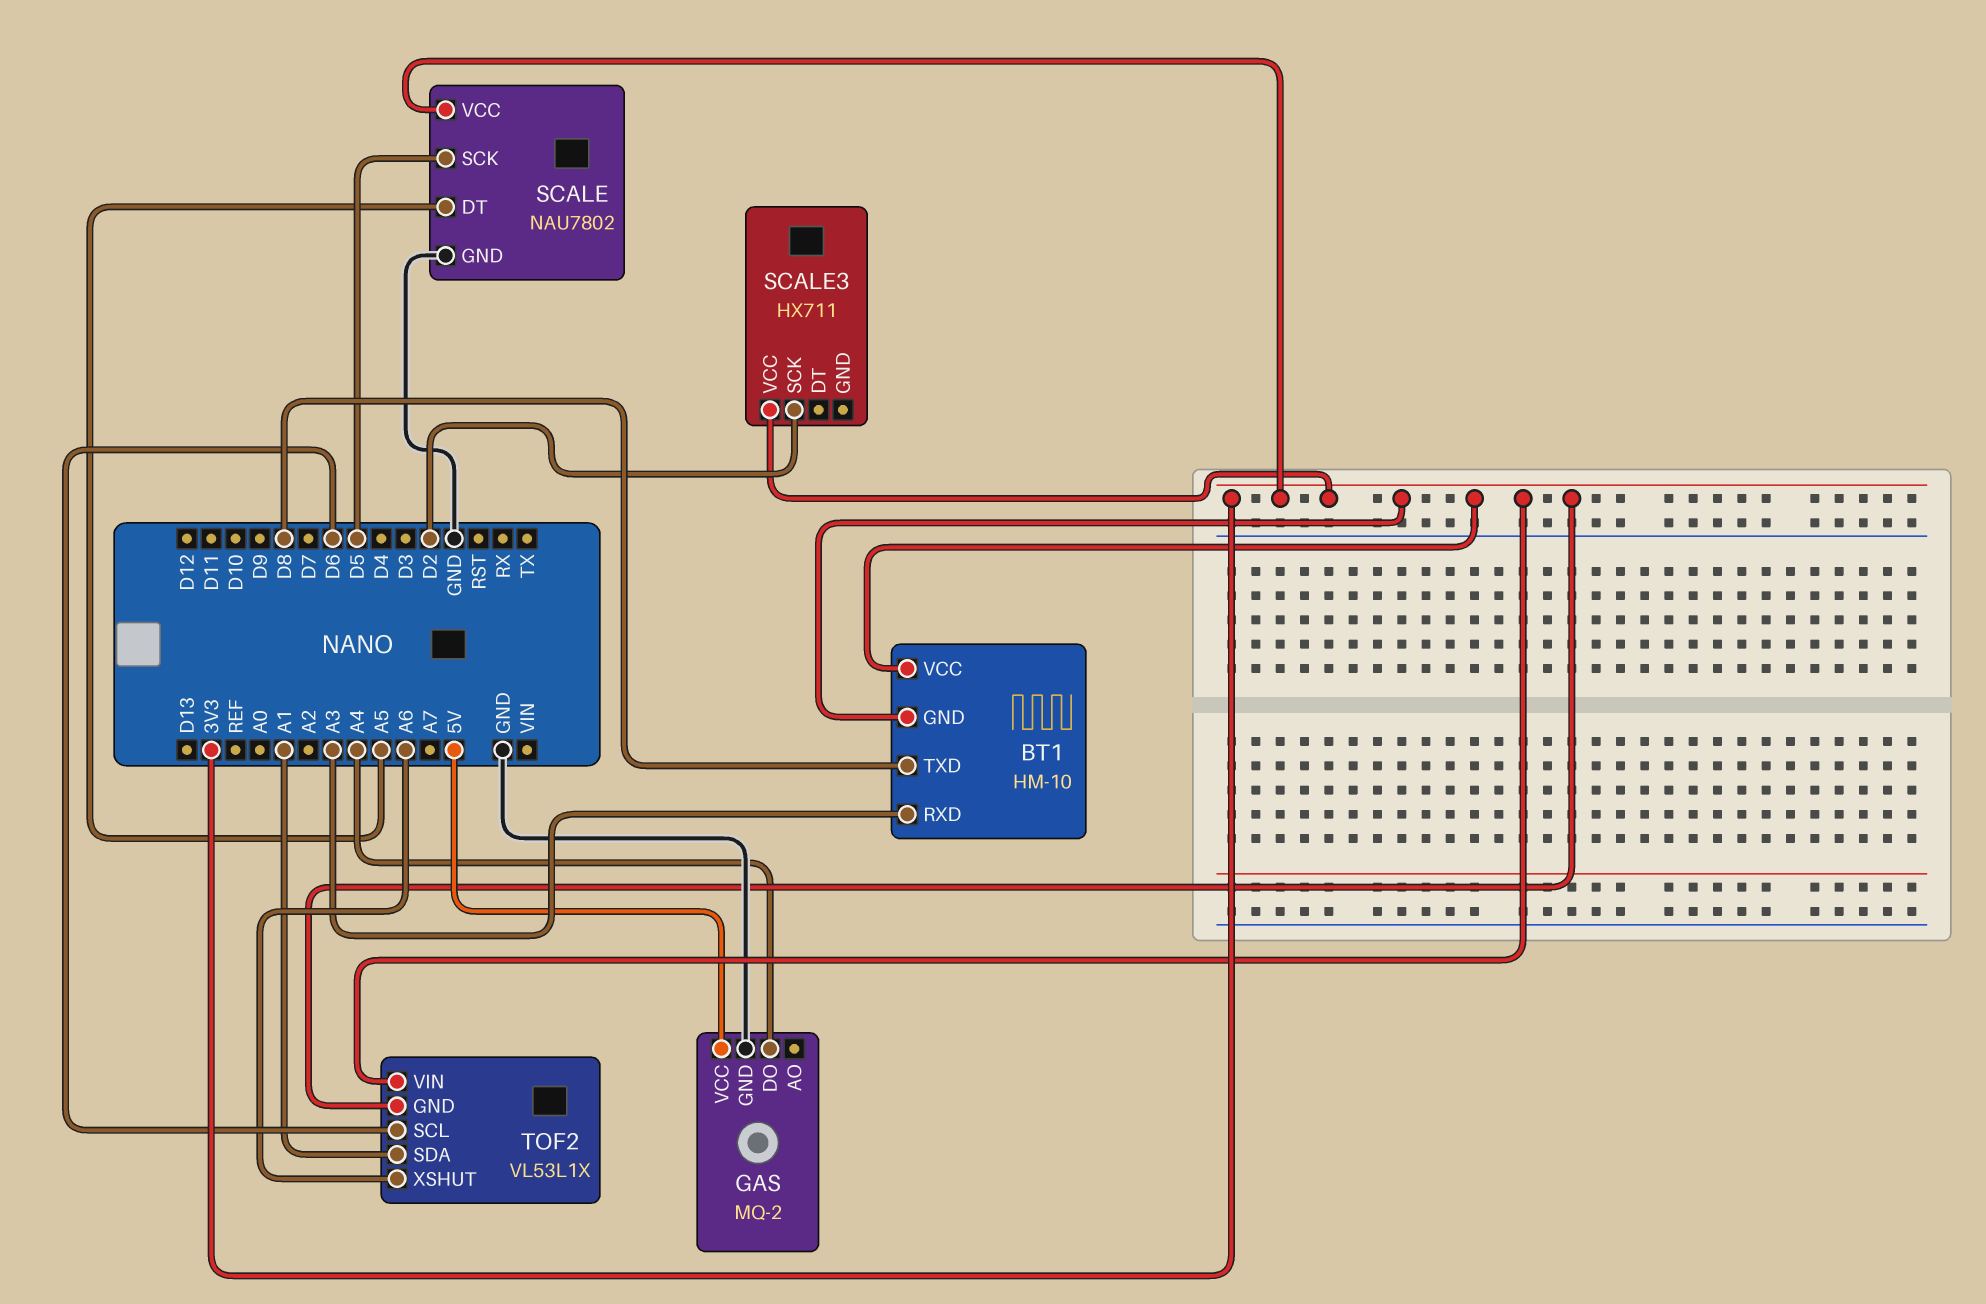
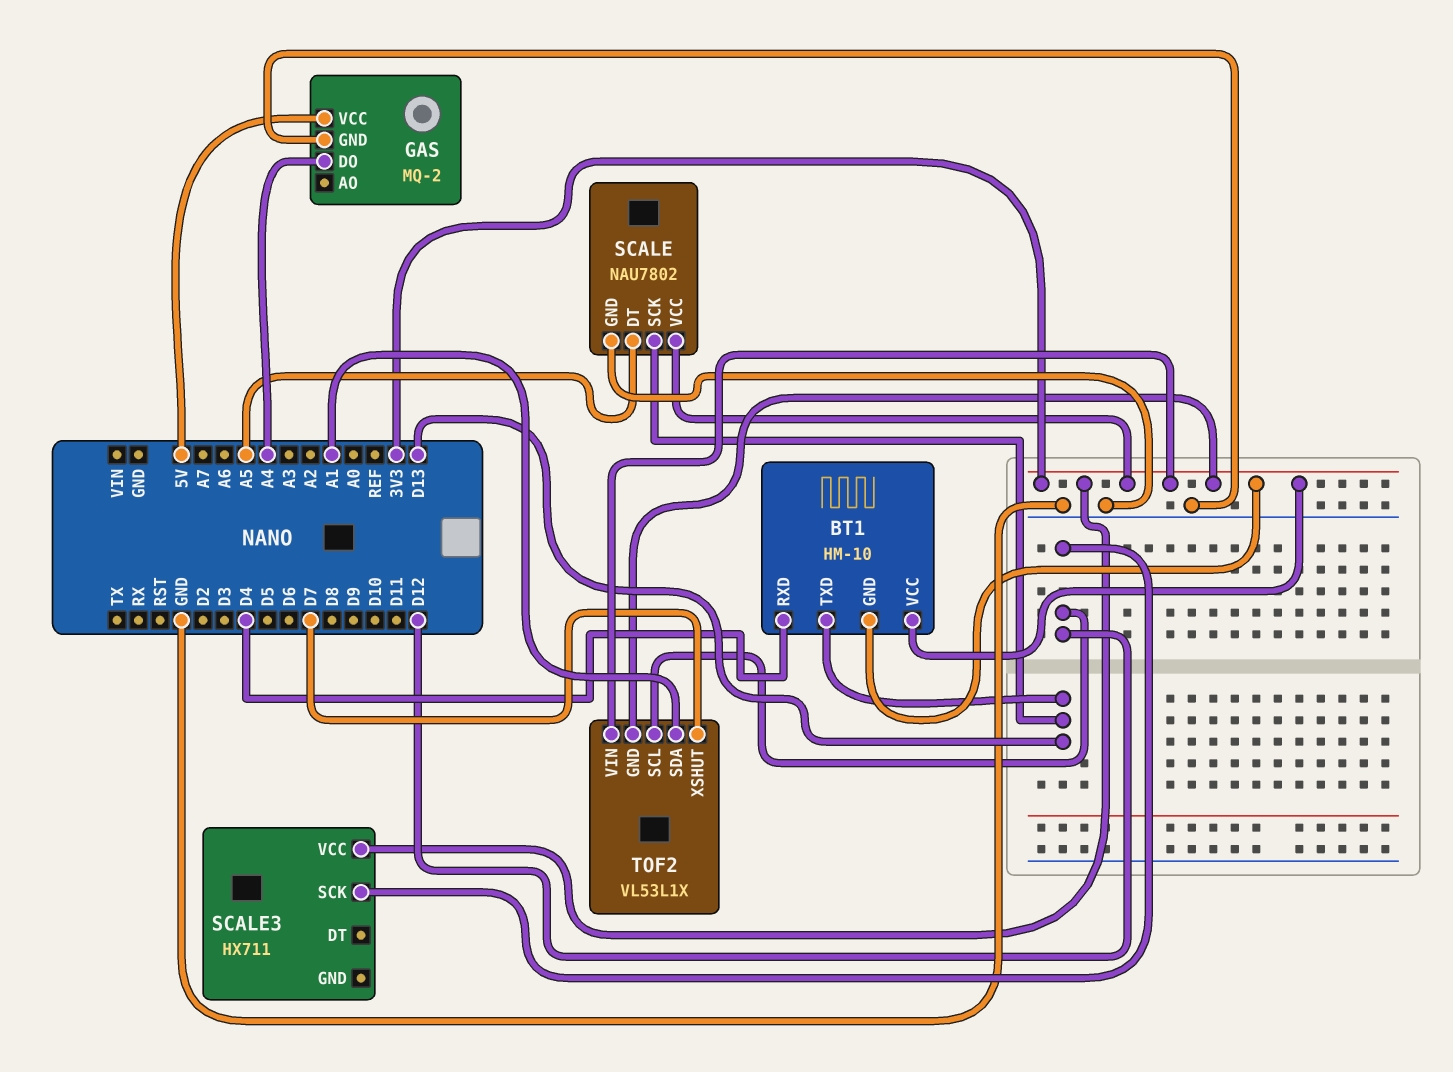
BT1 pin RXD: A3 -> D4
BT1 pin TXD: D8 -> D13
SCALE pin SCK: D5 -> D13
SCALE3 pin SCK: D2 -> D12
TOF2 pin SCL: D6 -> D12
TOF2 pin XSHUT: A6 -> D7

